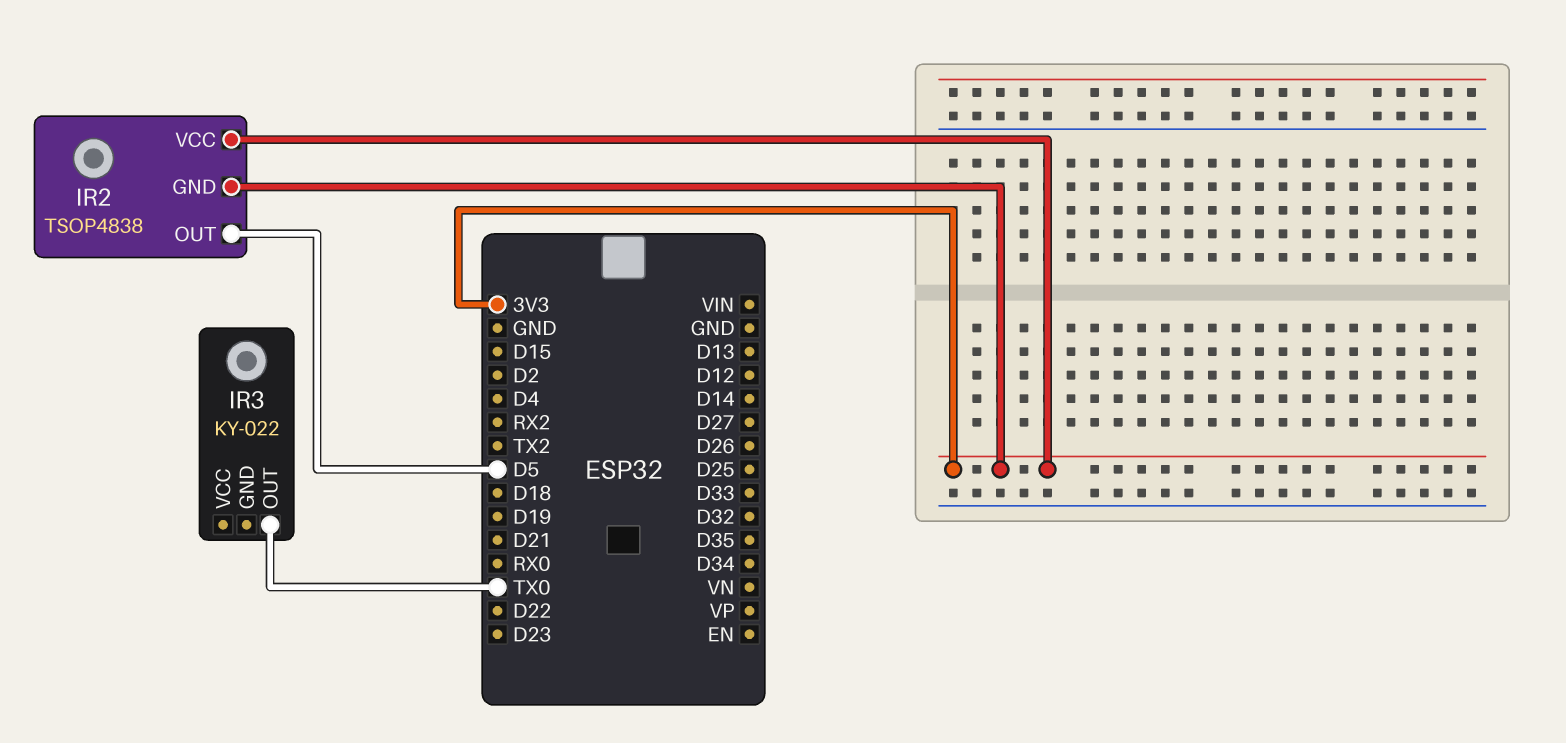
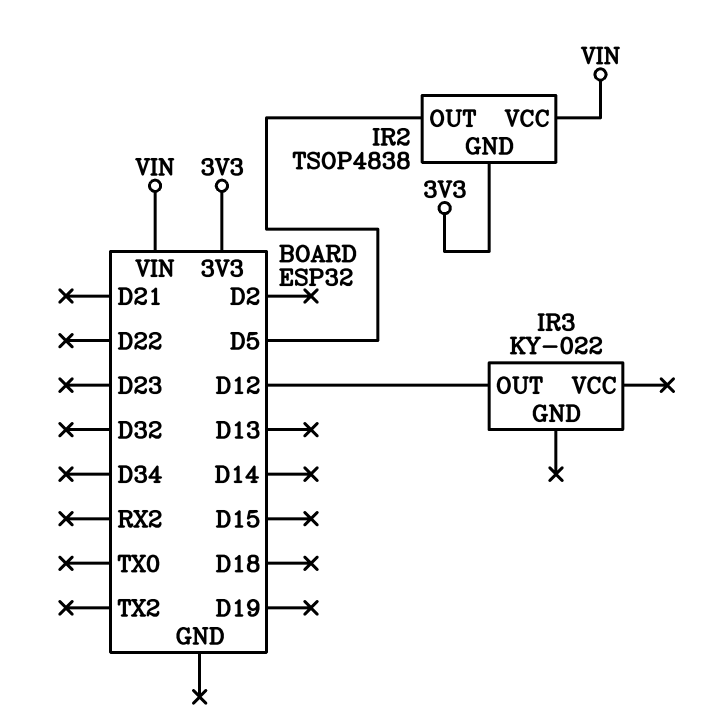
IR2 pin VCC: 3V3 -> VIN
IR3 pin OUT: TX0 -> D12

